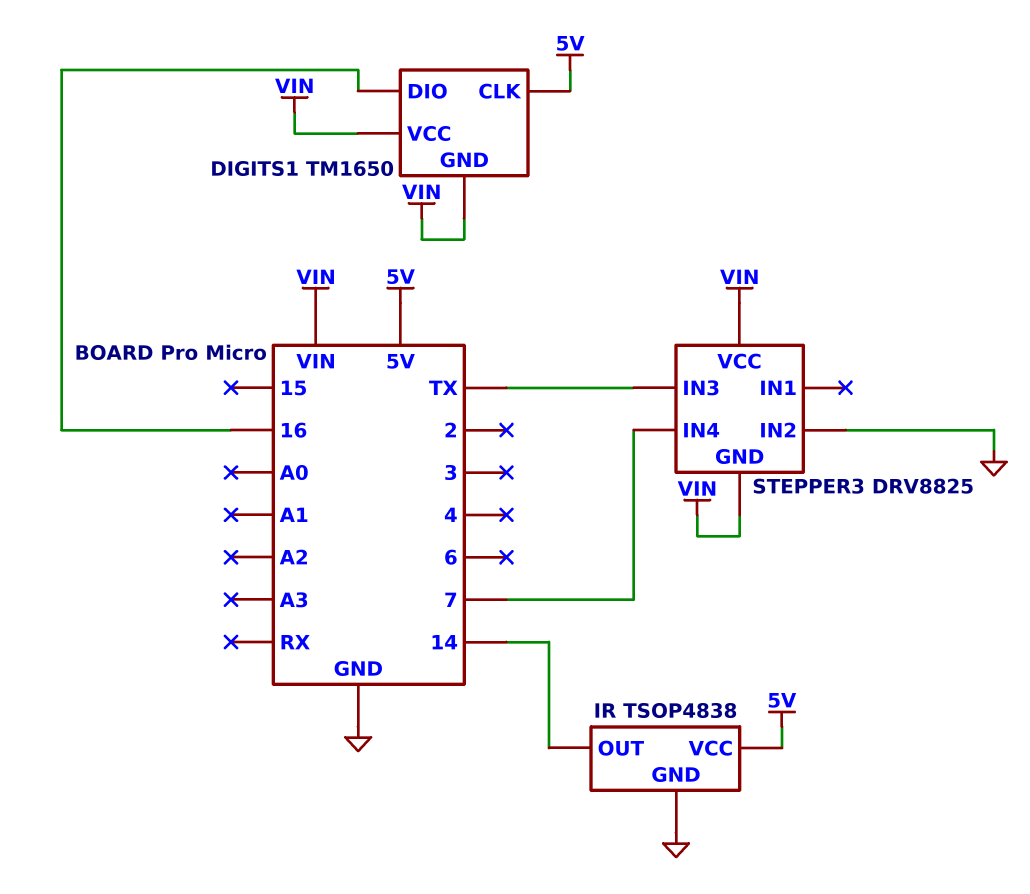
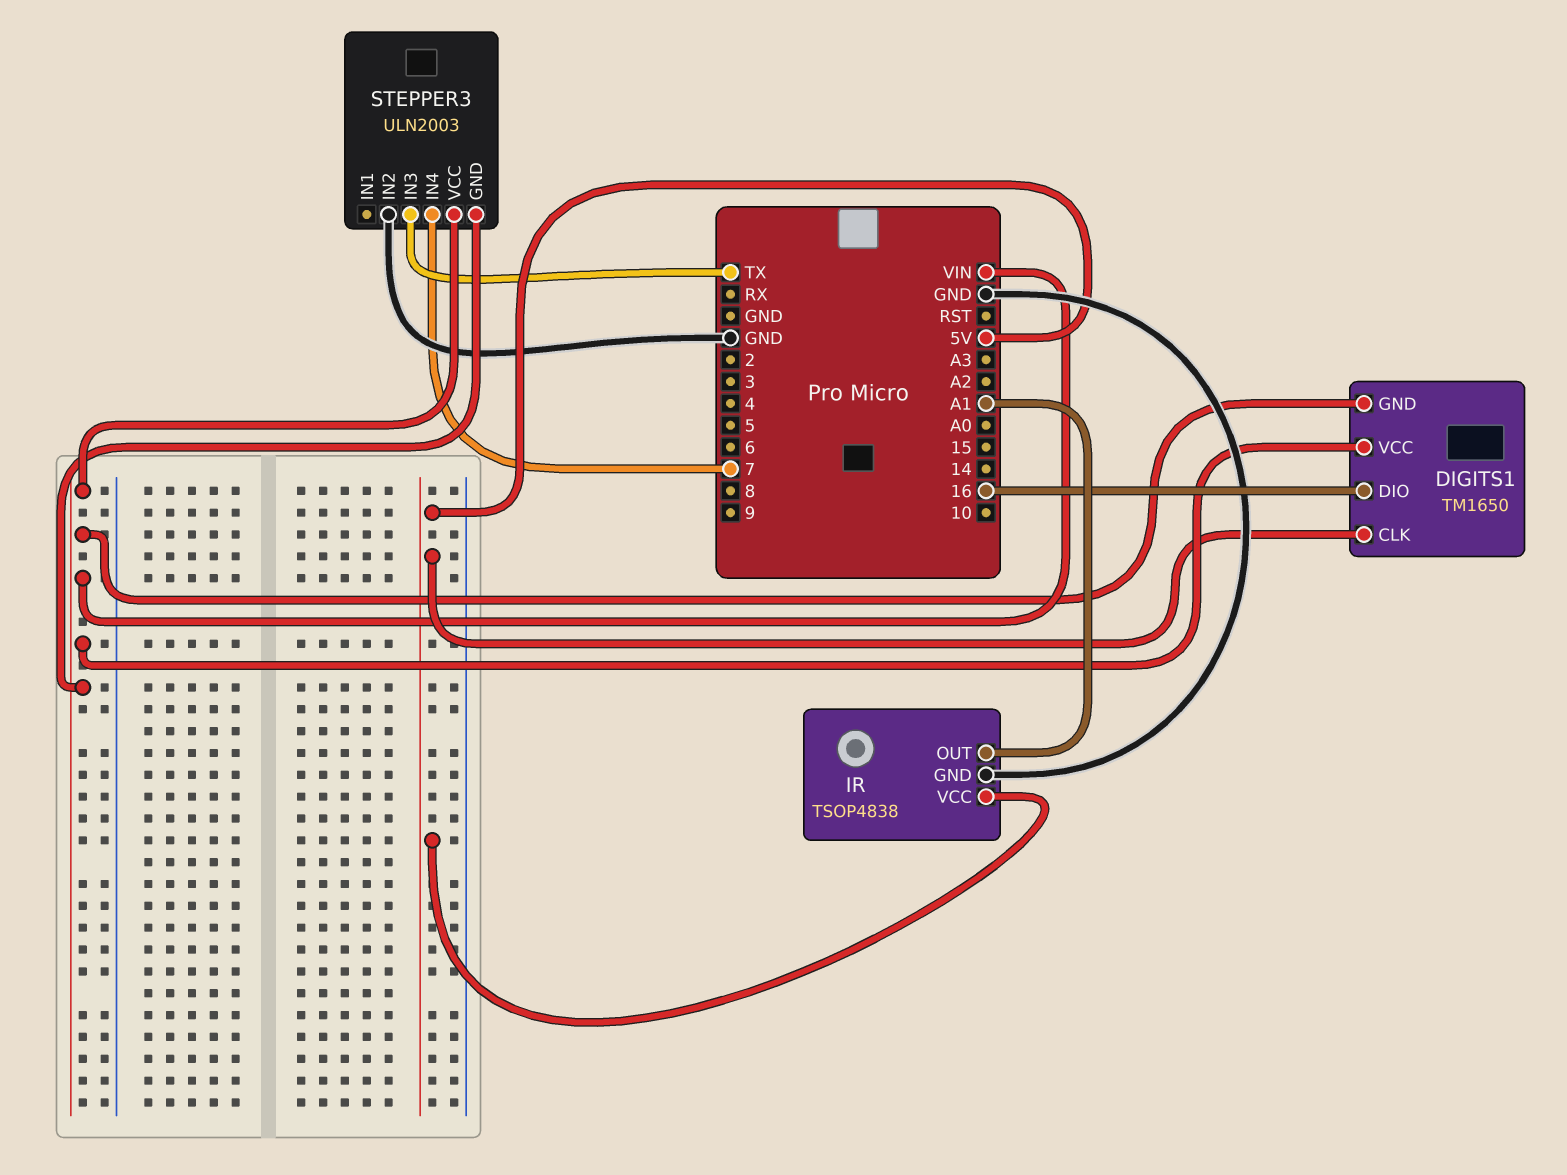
IR pin OUT: 14 -> A1
STEPPER3: DRV8825 -> ULN2003

